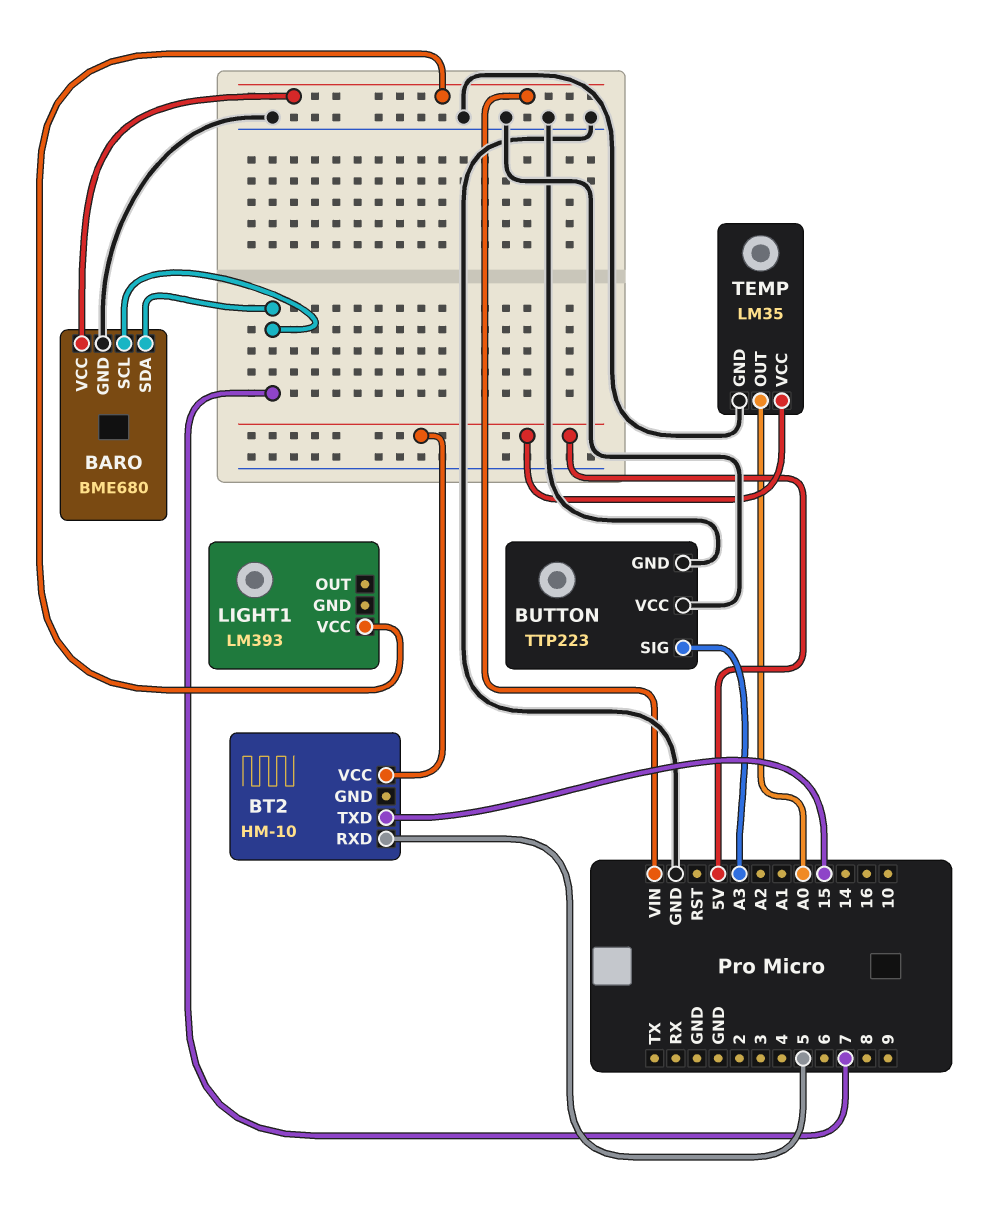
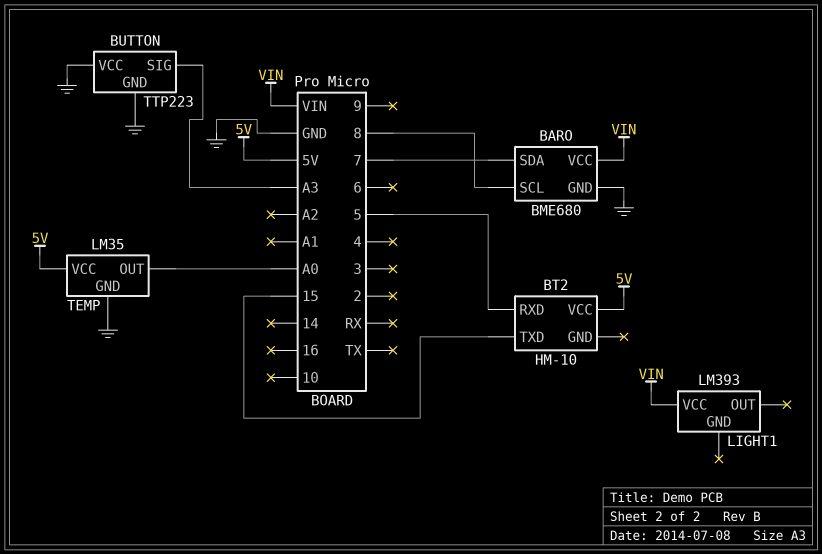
BARO pin SCL: 7 -> 8

